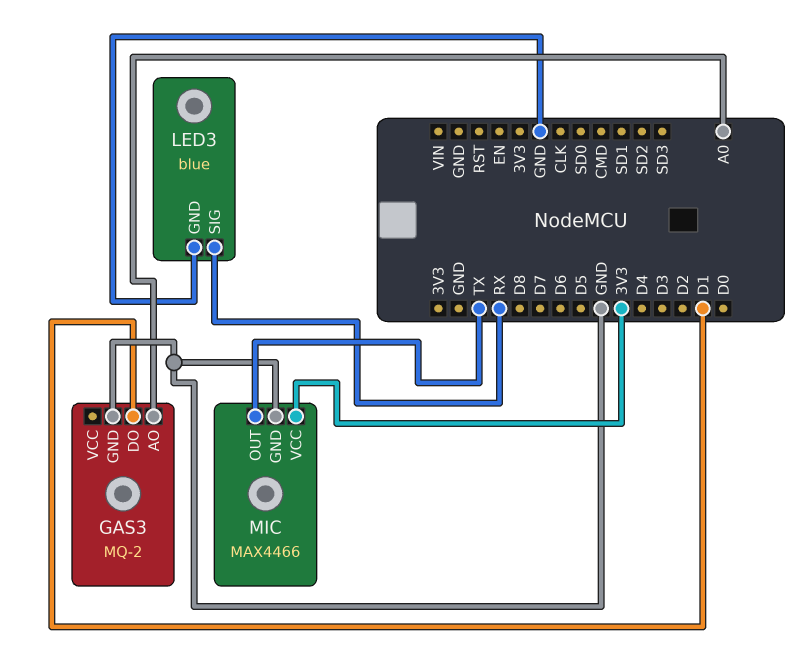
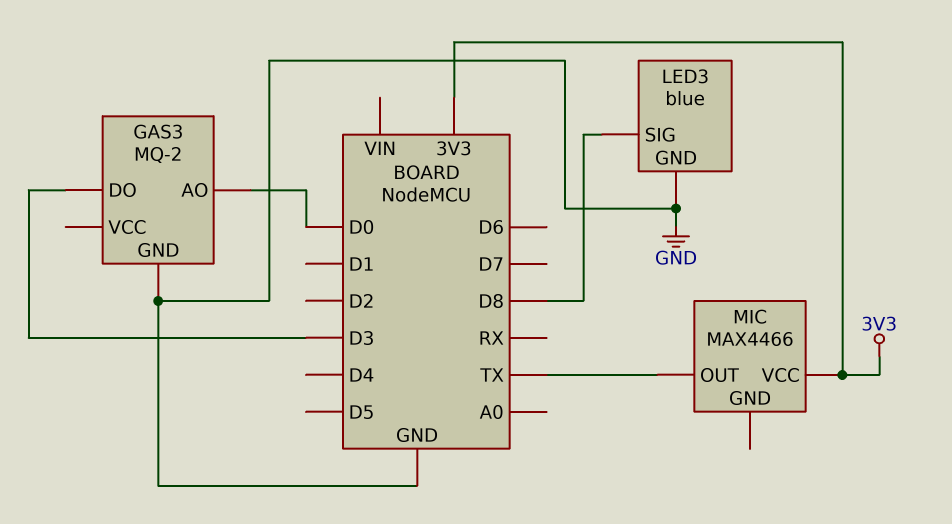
GAS3 pin AO: A0 -> D0
GAS3 pin DO: D1 -> D3
LED3 pin SIG: RX -> D8
MIC pin GND: GND -> none

